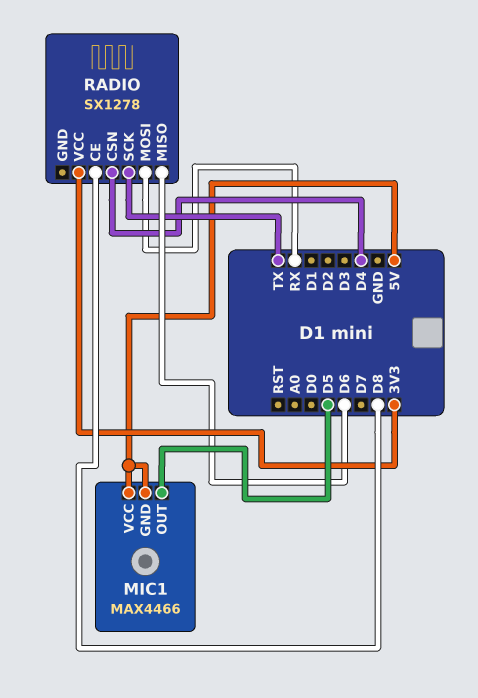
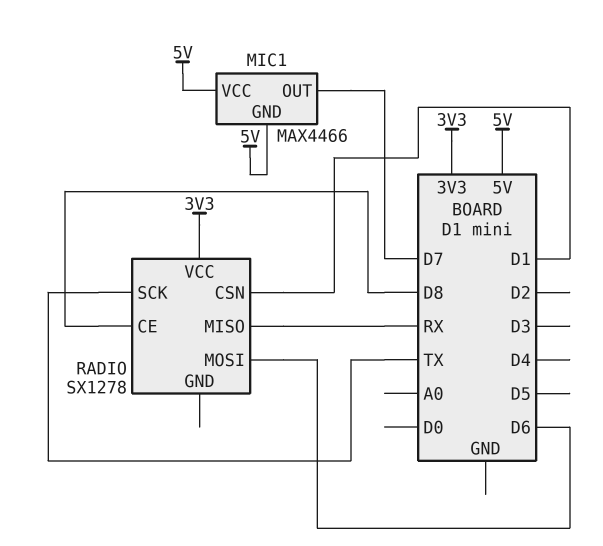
MIC1 pin OUT: D5 -> D7
RADIO pin CSN: D4 -> D1
RADIO pin MISO: D6 -> RX
RADIO pin MOSI: RX -> D6

